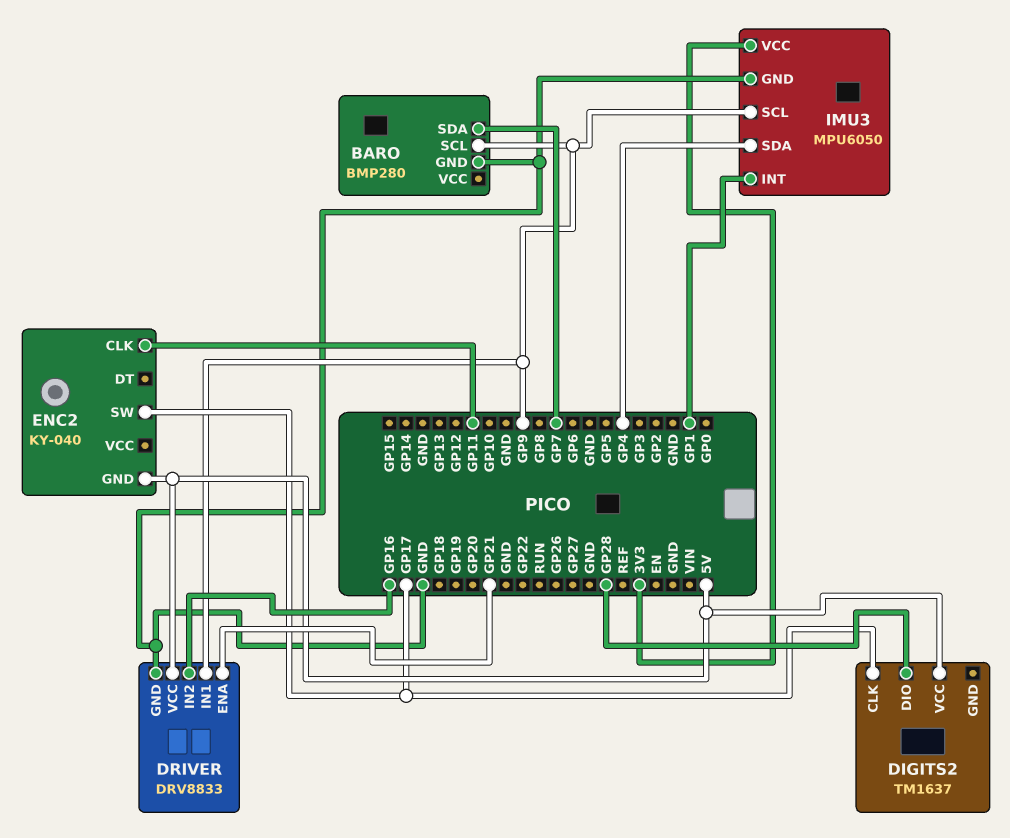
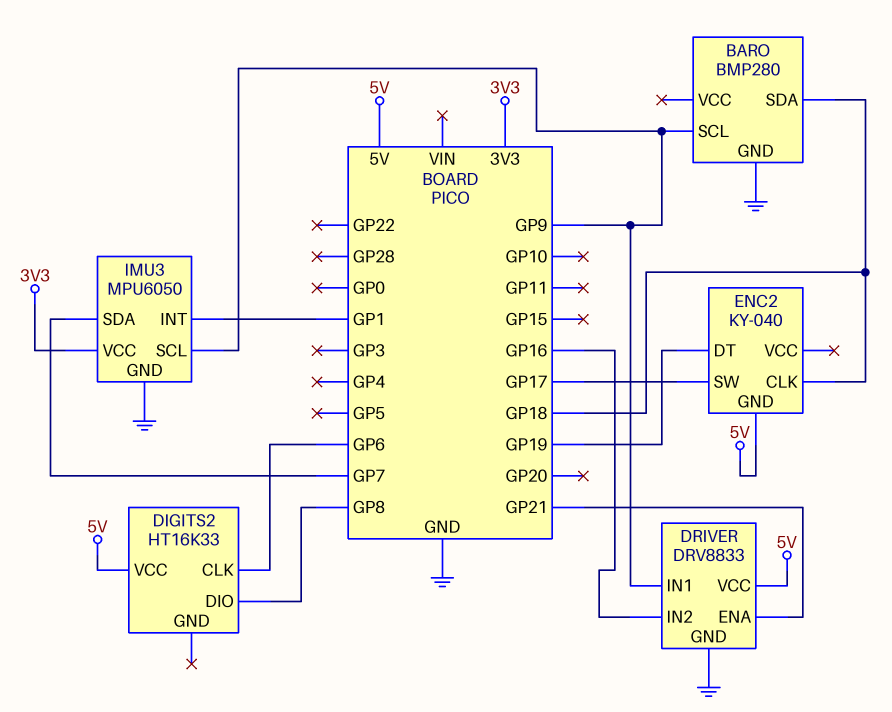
BARO pin SDA: GP7 -> GP18
DIGITS2: TM1637 -> HT16K33
DIGITS2 pin CLK: GP17 -> GP6
DIGITS2 pin DIO: GP28 -> GP8
ENC2 pin CLK: GP11 -> GP18
ENC2 pin DT: none -> GP19
IMU3 pin SDA: GP4 -> GP7

